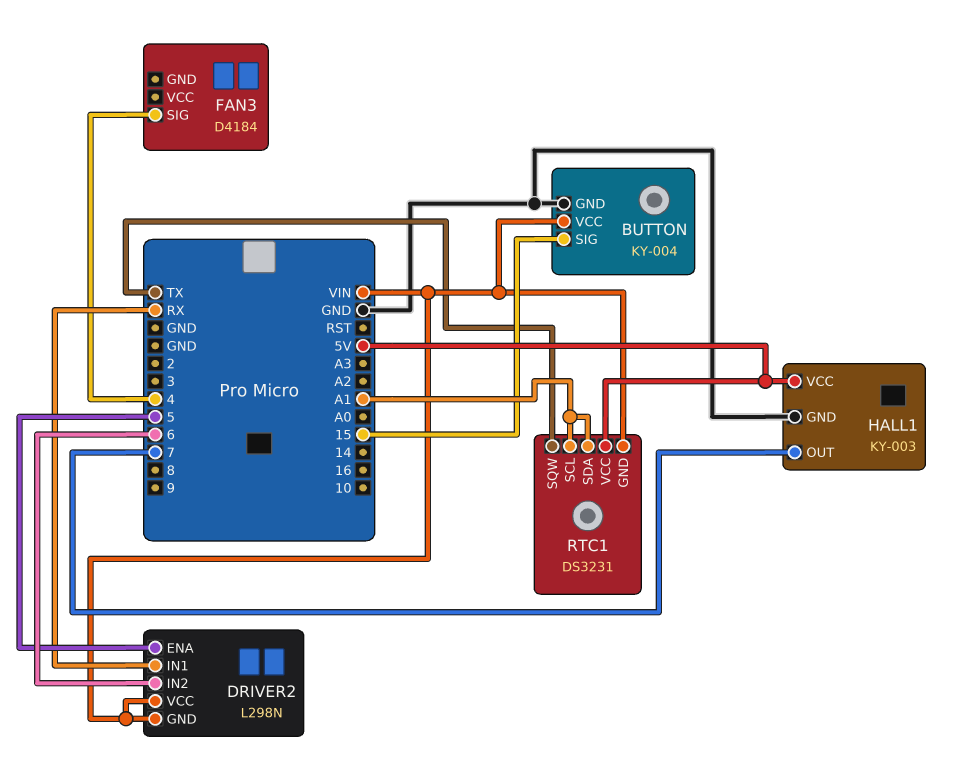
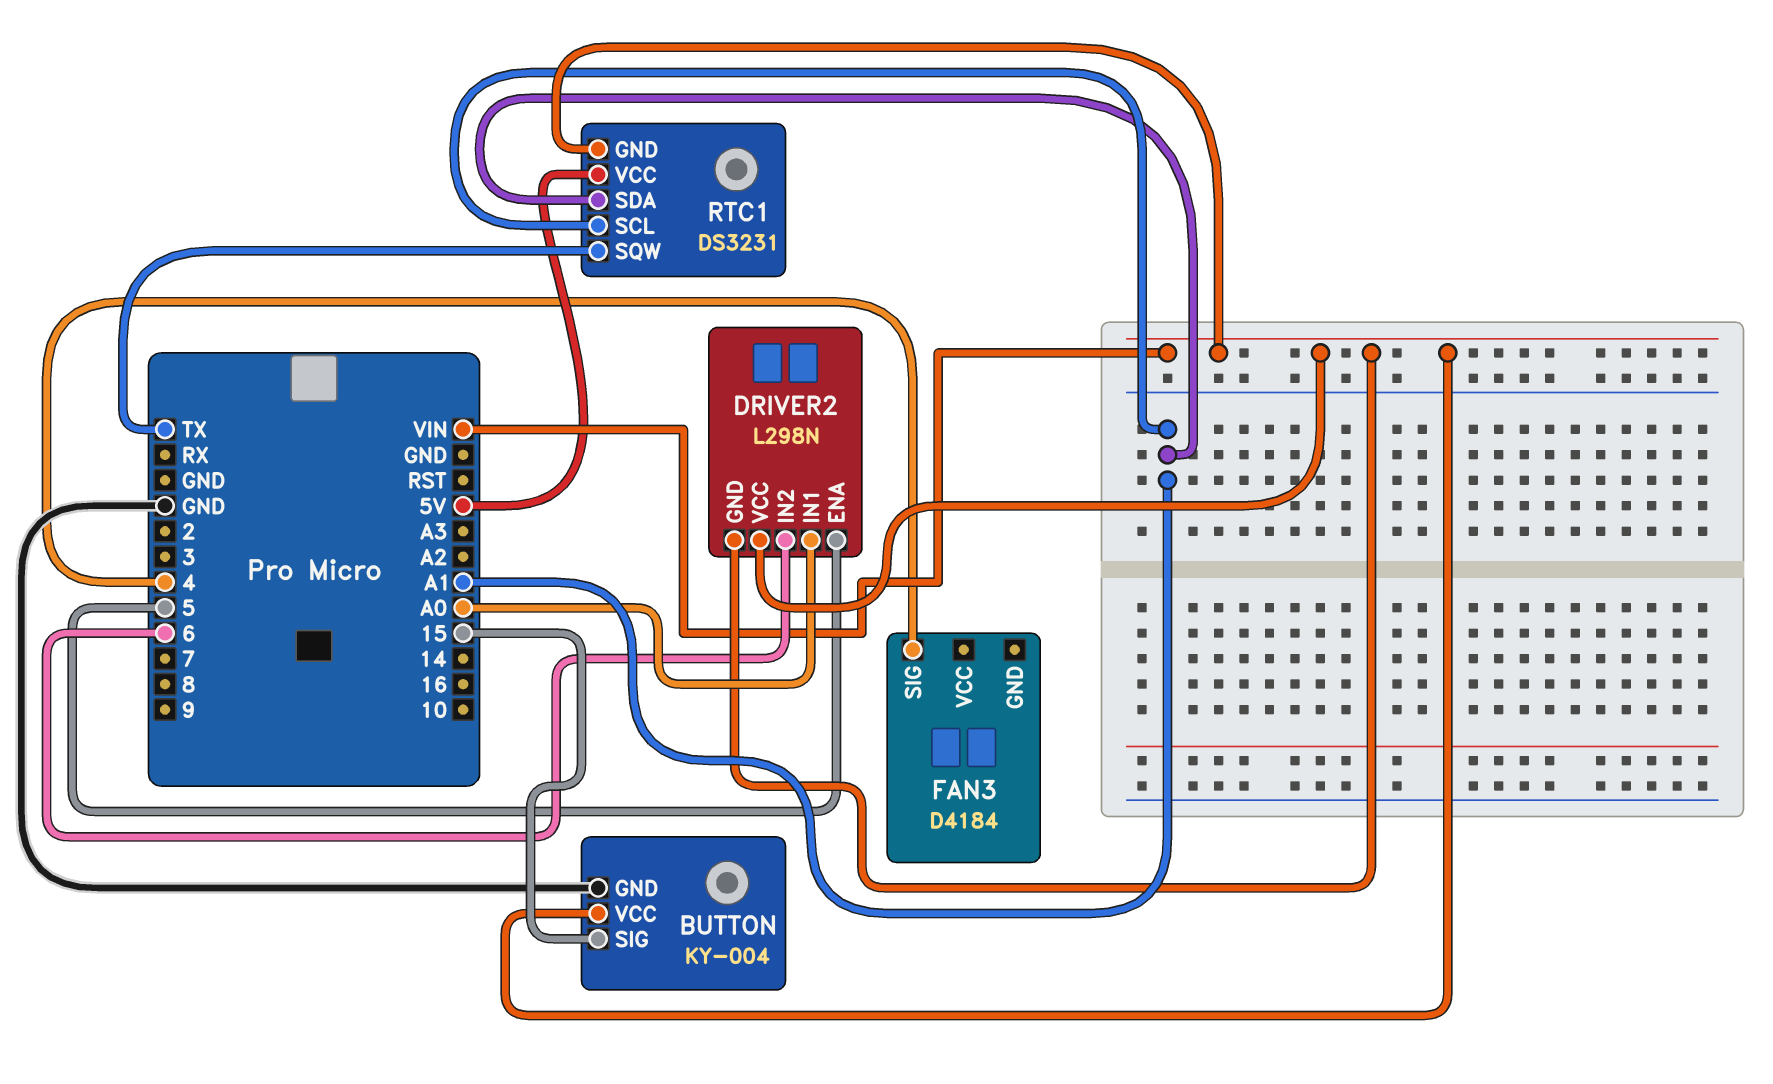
DRIVER2 pin IN1: RX -> A0
HALL1: KY-003 -> none
HALL1 pin GND: GND -> none
HALL1 pin OUT: 7 -> none
HALL1 pin VCC: 5V -> none

